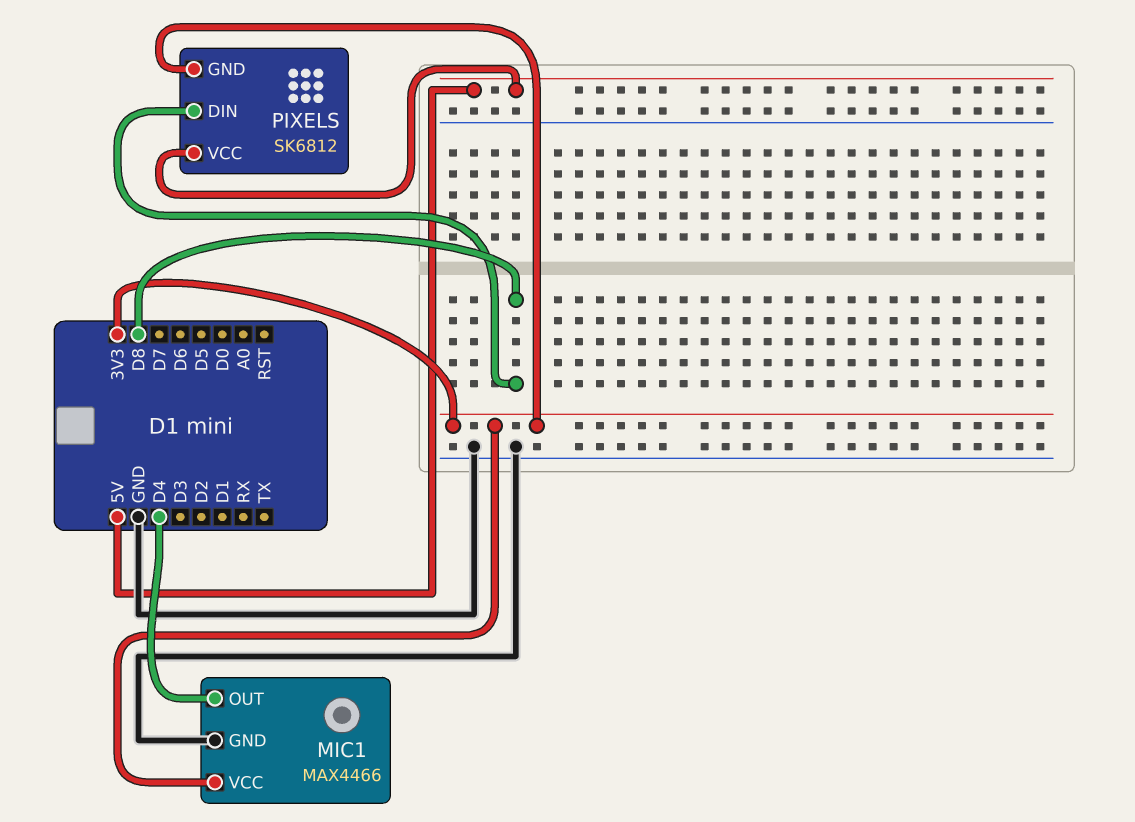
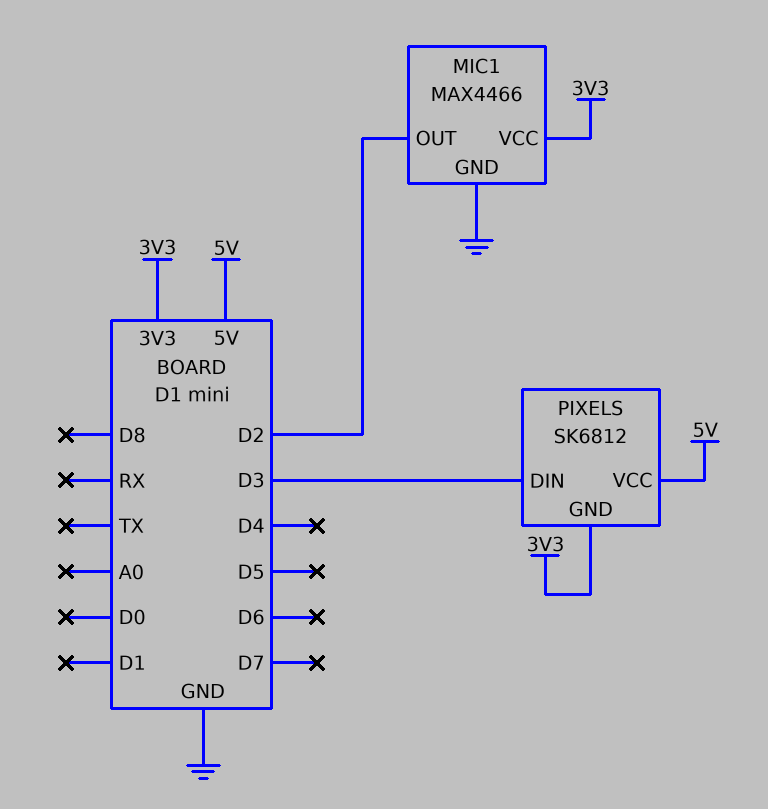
MIC1 pin OUT: D4 -> D2
PIXELS pin DIN: D8 -> D3

